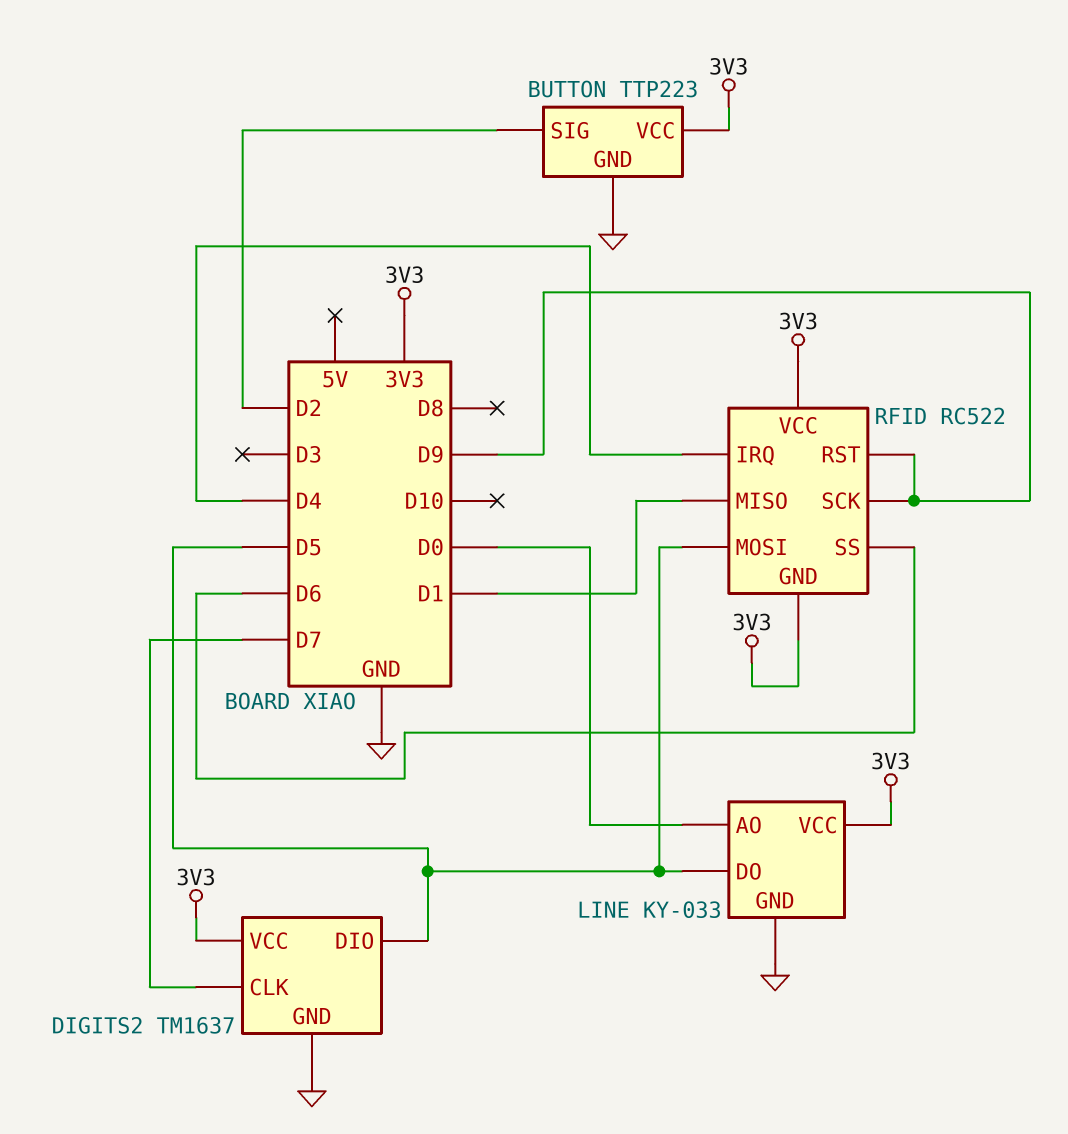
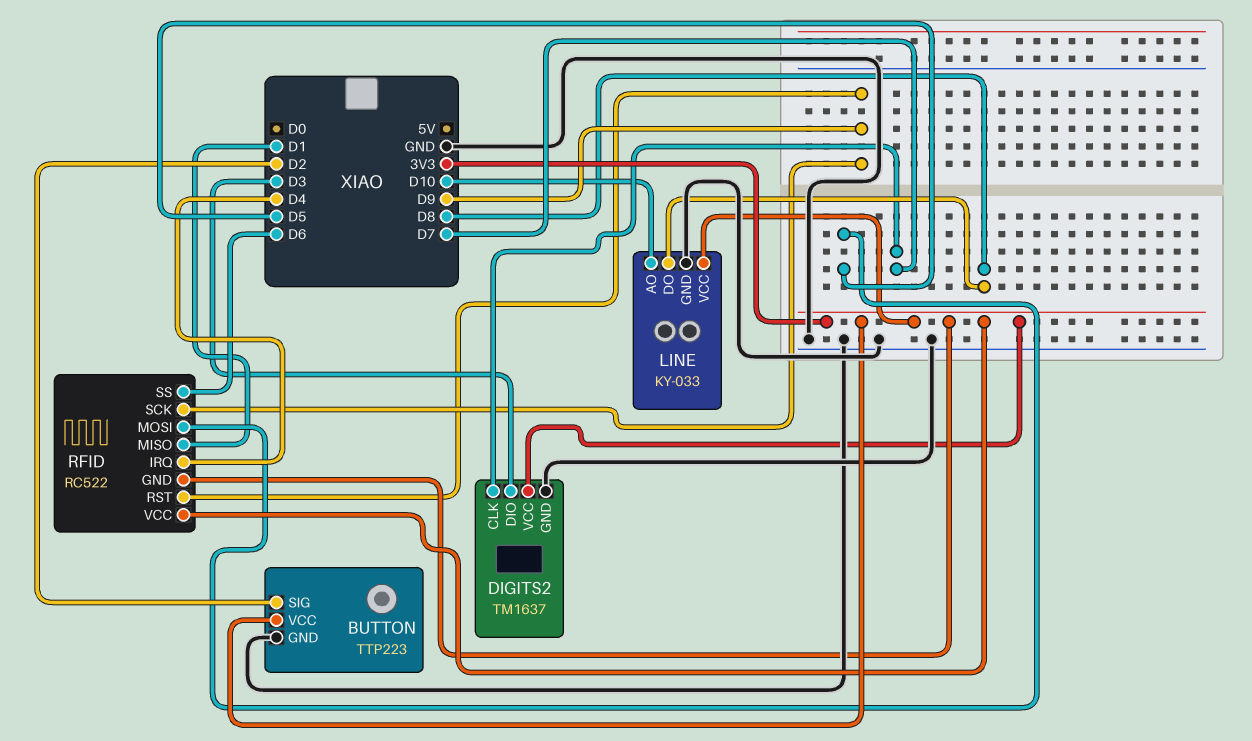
DIGITS2 pin DIO: D5 -> D3
LINE pin AO: D0 -> D10
LINE pin DO: D5 -> D8

